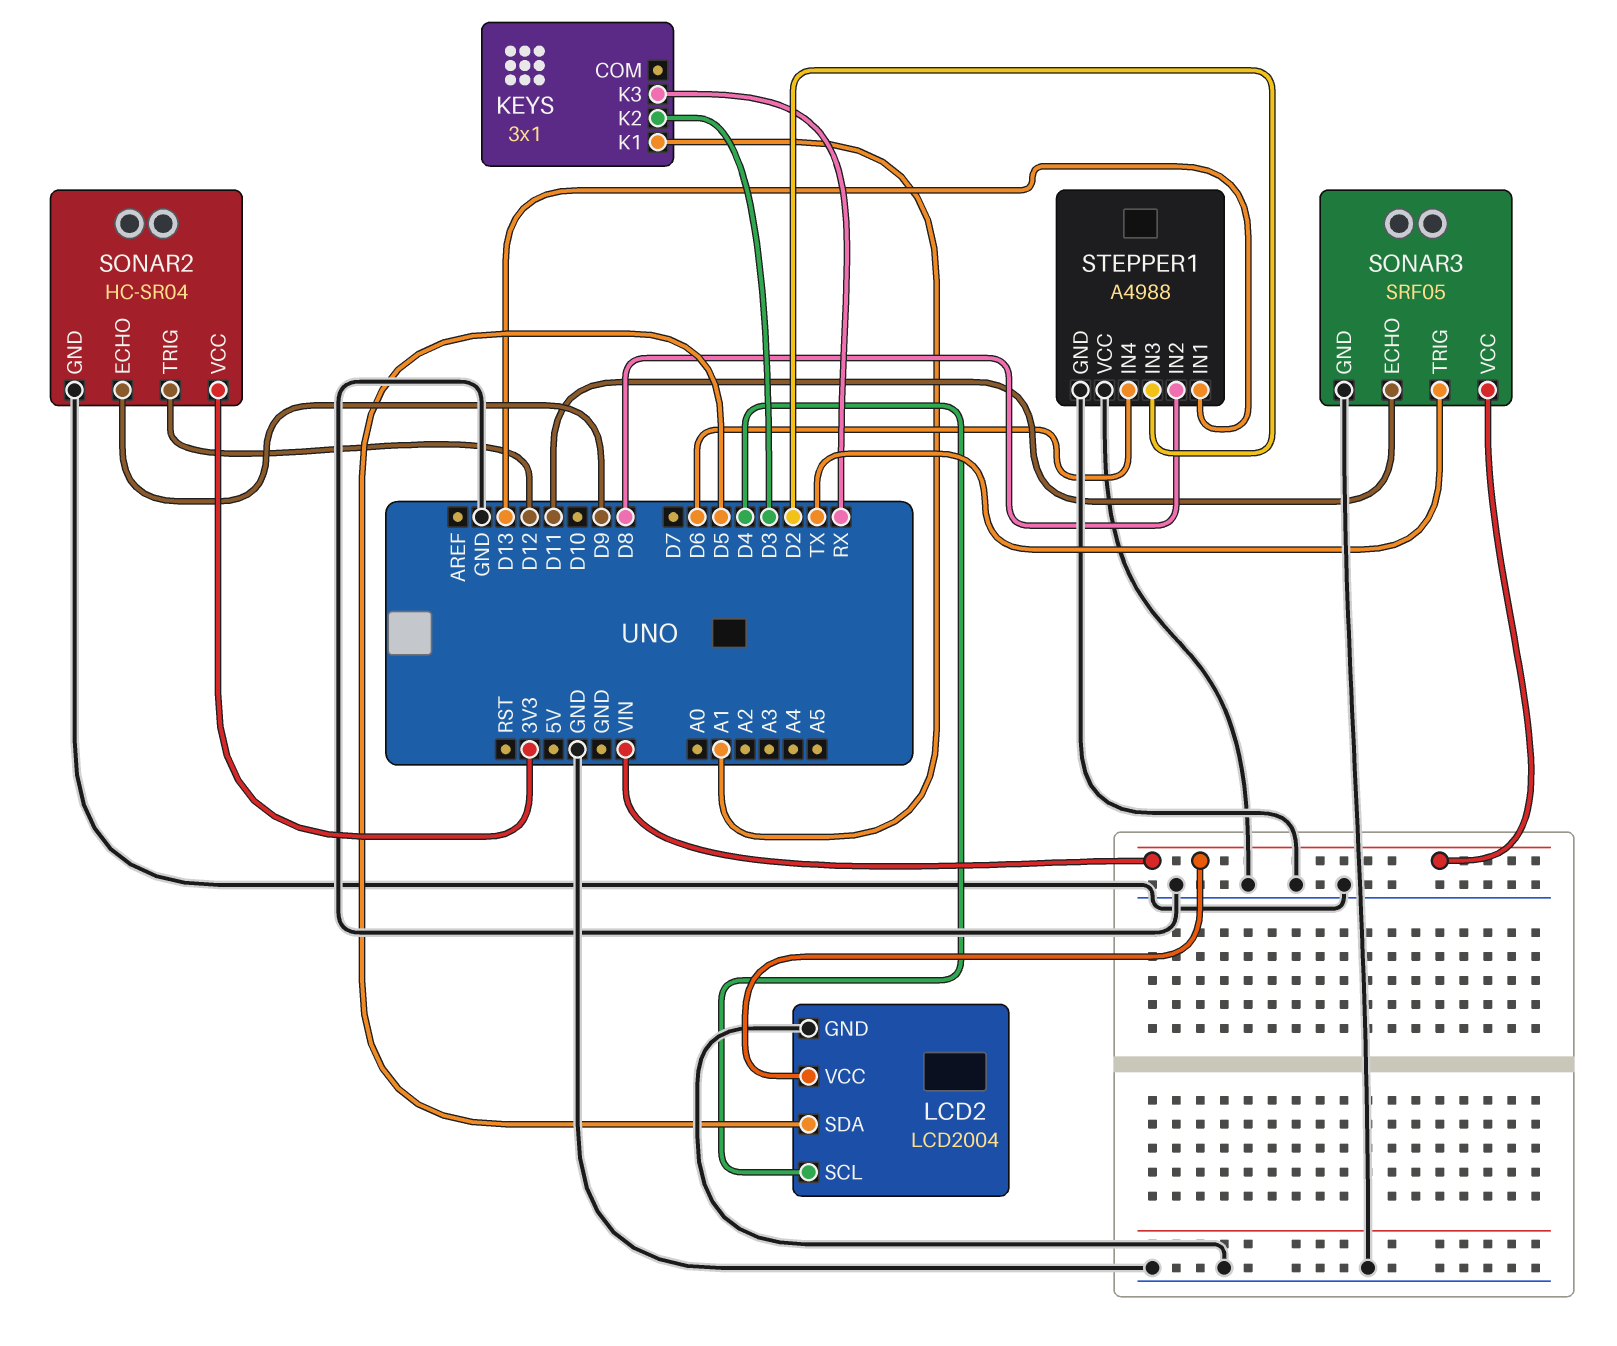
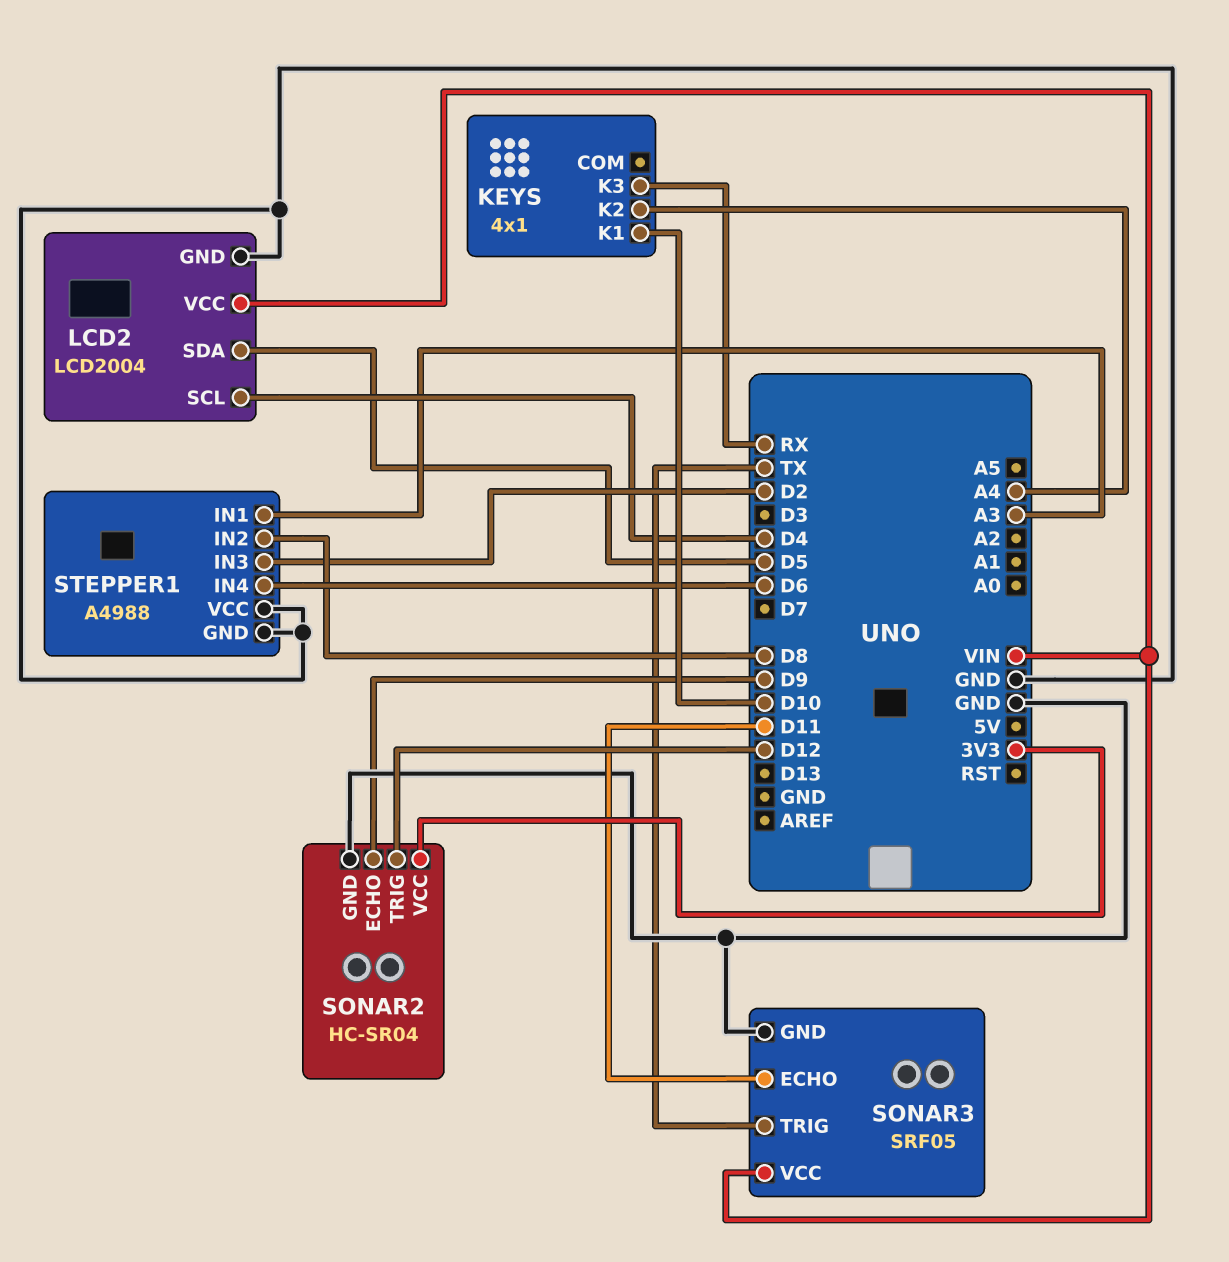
KEYS: 3x1 -> 4x1
KEYS pin K1: A1 -> D10
KEYS pin K2: D3 -> A4
STEPPER1 pin IN1: D13 -> A3

